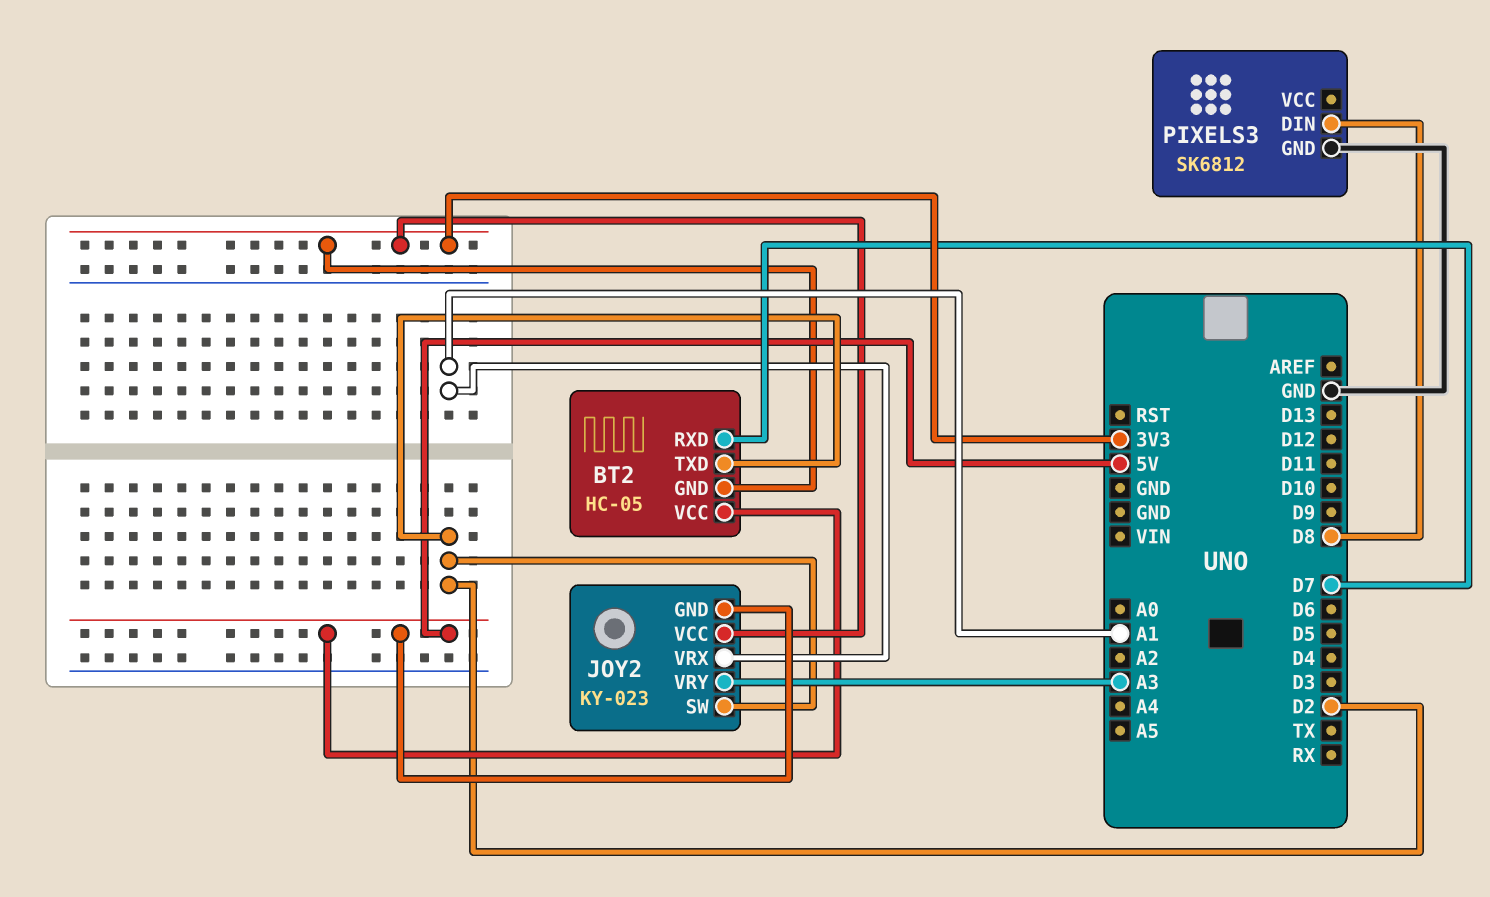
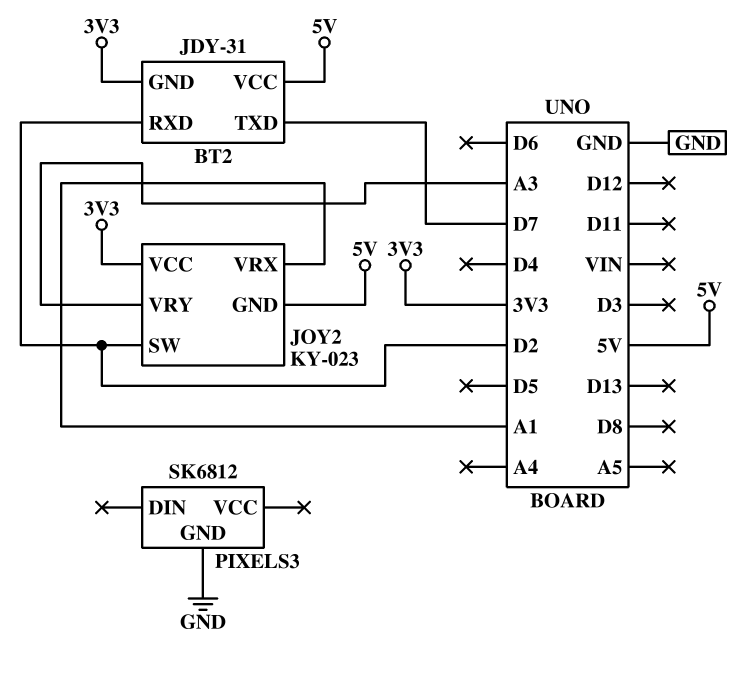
BT2: HC-05 -> JDY-31
BT2 pin RXD: D7 -> D2
BT2 pin TXD: D2 -> D7
PIXELS3 pin DIN: D8 -> none

